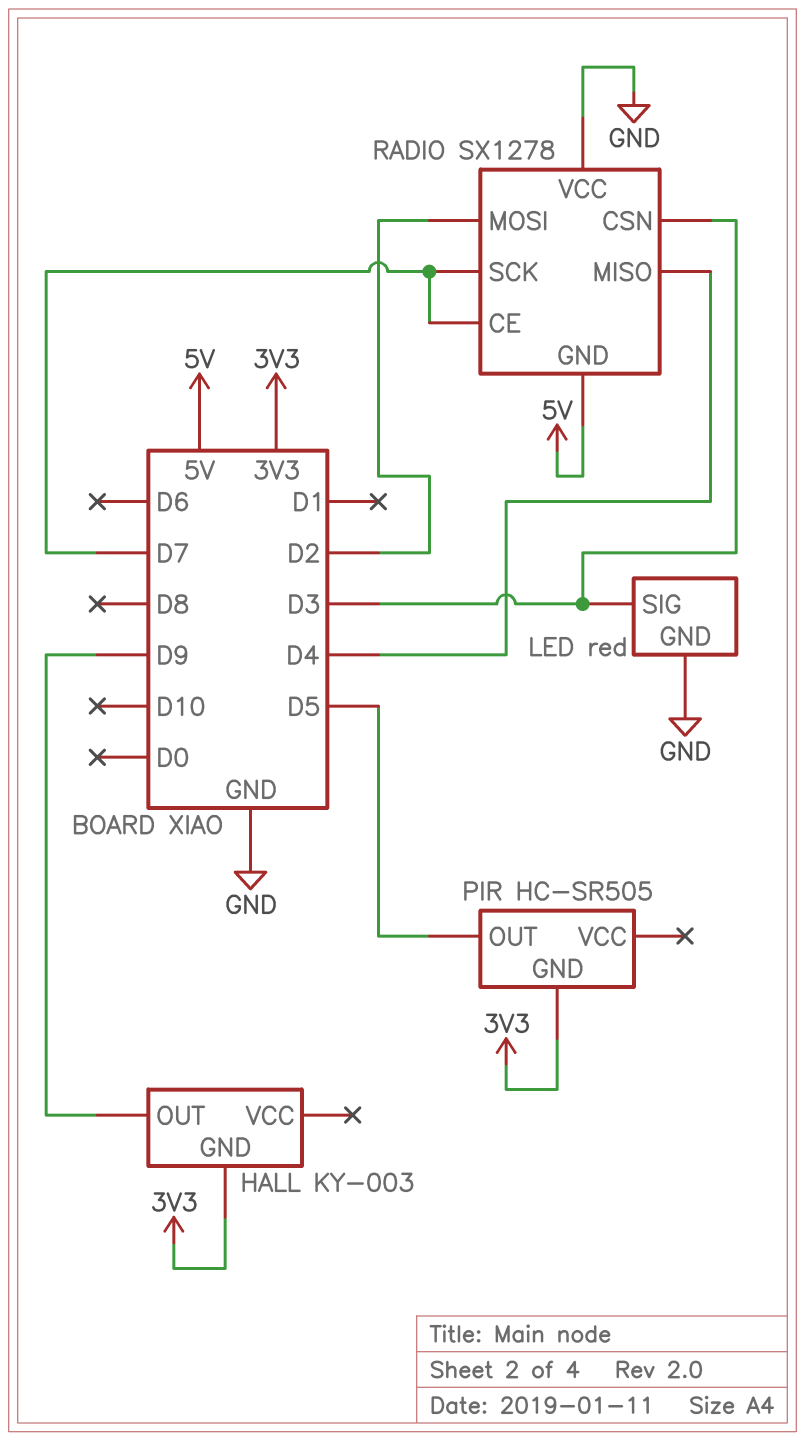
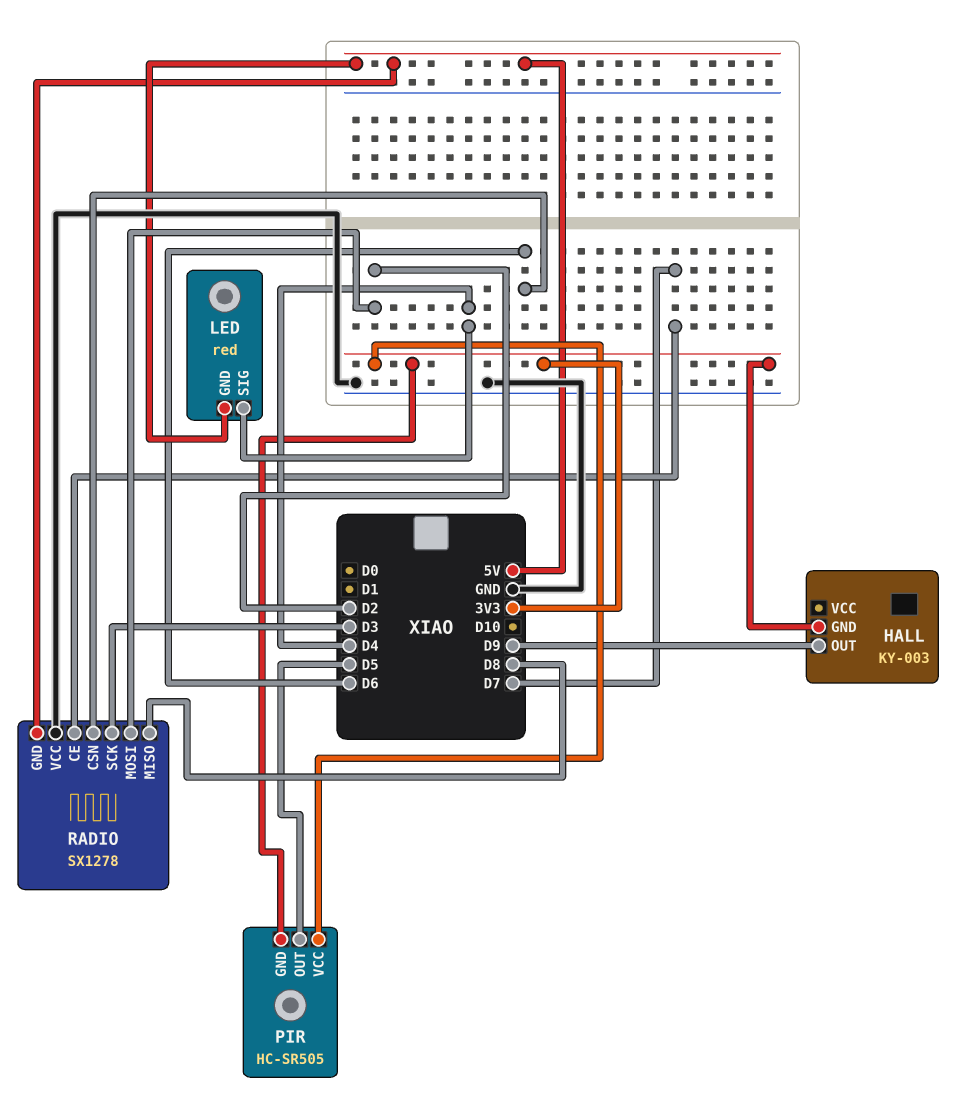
LED pin GND: GND -> 5V
LED pin SIG: D3 -> D4
PIR pin VCC: none -> 3V3
RADIO pin CSN: D3 -> D6
RADIO pin MISO: D4 -> D8
RADIO pin SCK: D7 -> D3

